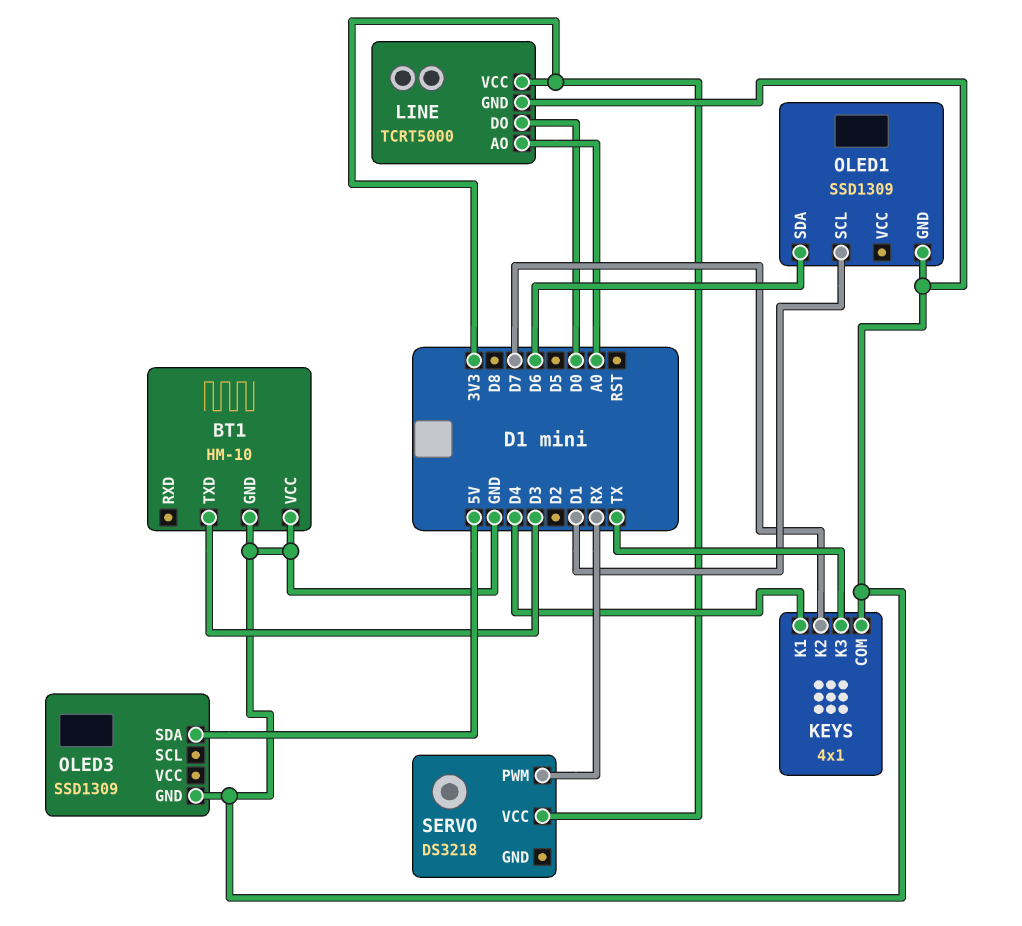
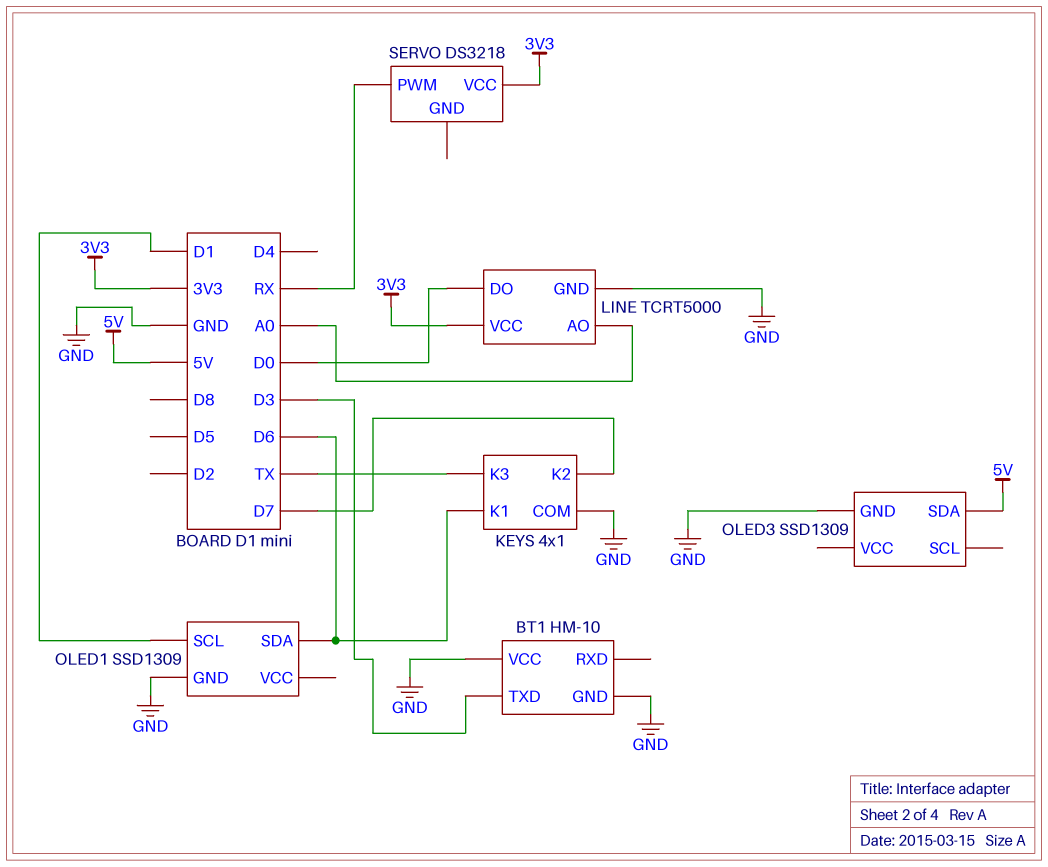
KEYS pin K1: D4 -> D6

